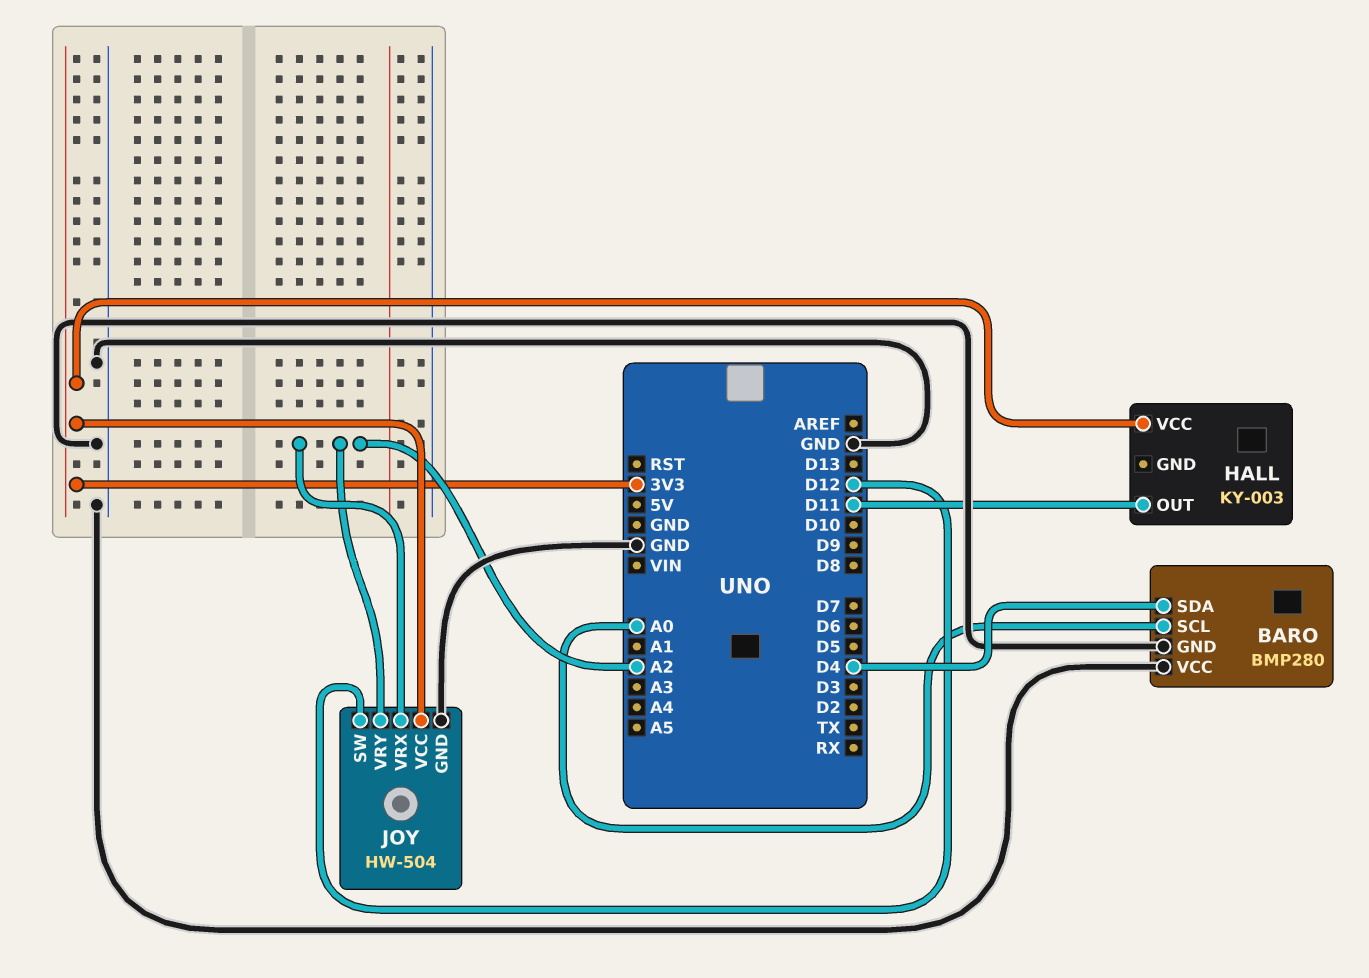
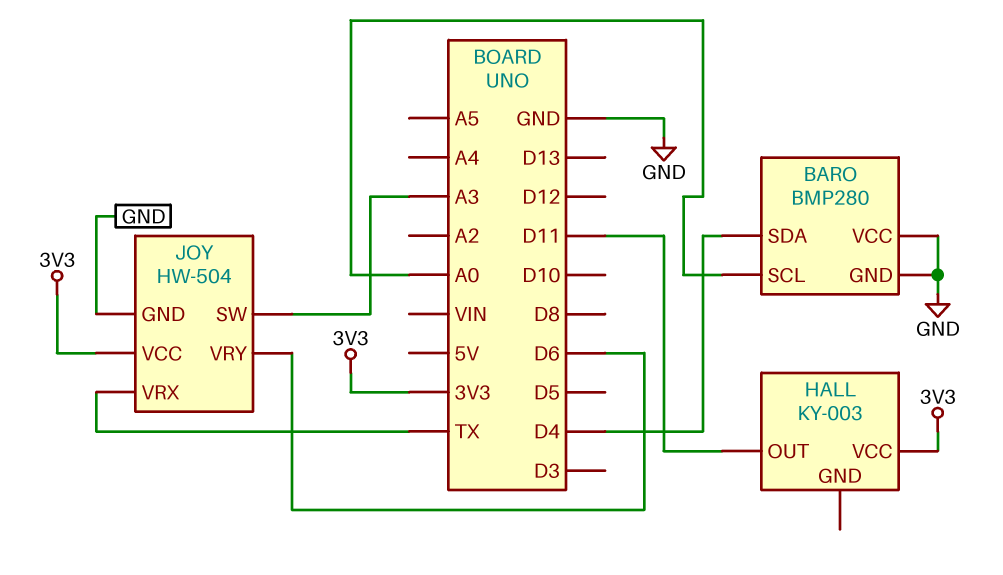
JOY pin SW: D12 -> A3
JOY pin VRX: A2 -> TX
JOY pin VRY: A2 -> D6

